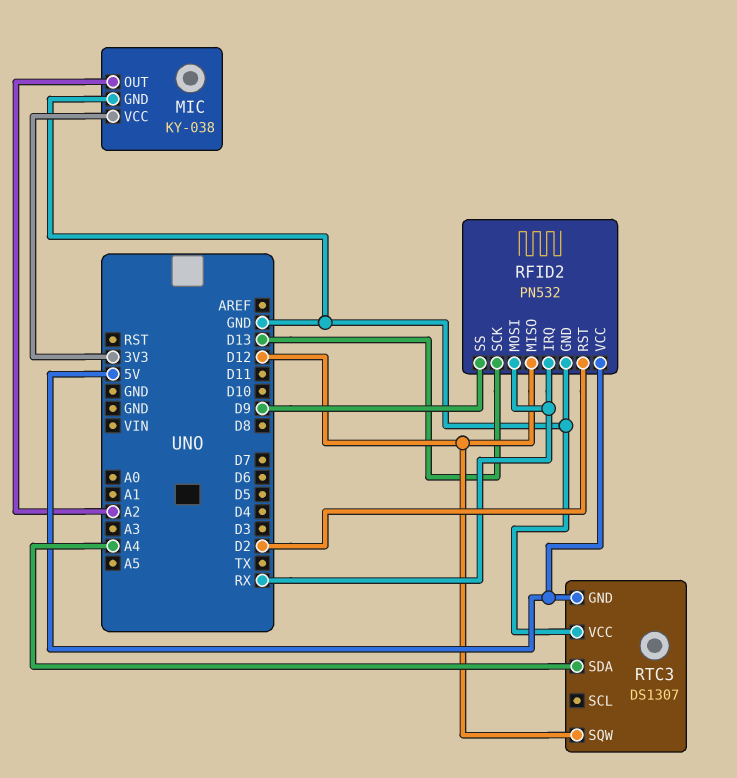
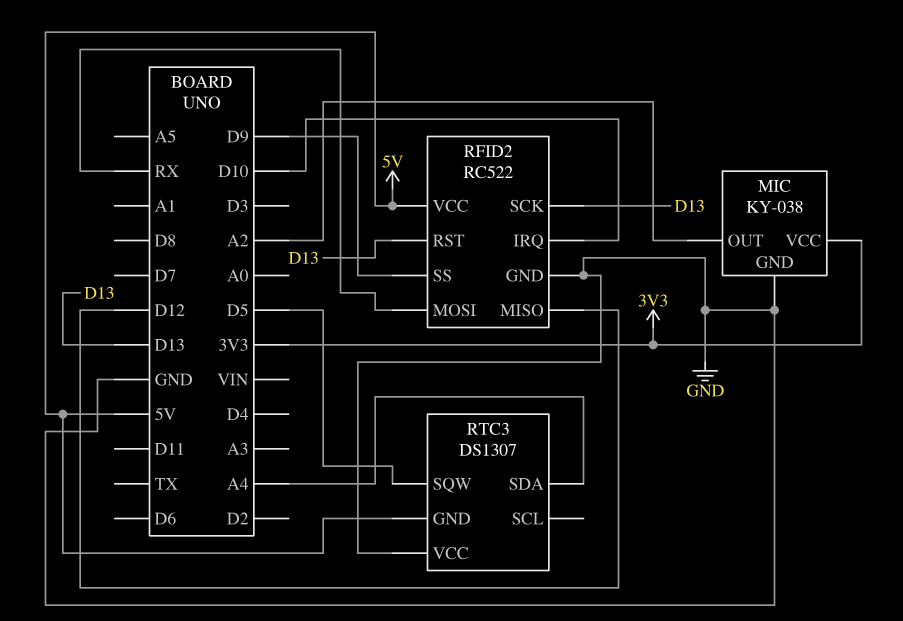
RFID2: PN532 -> RC522
RFID2 pin IRQ: RX -> D10
RFID2 pin RST: D2 -> D13
RTC3 pin SQW: D12 -> D5

